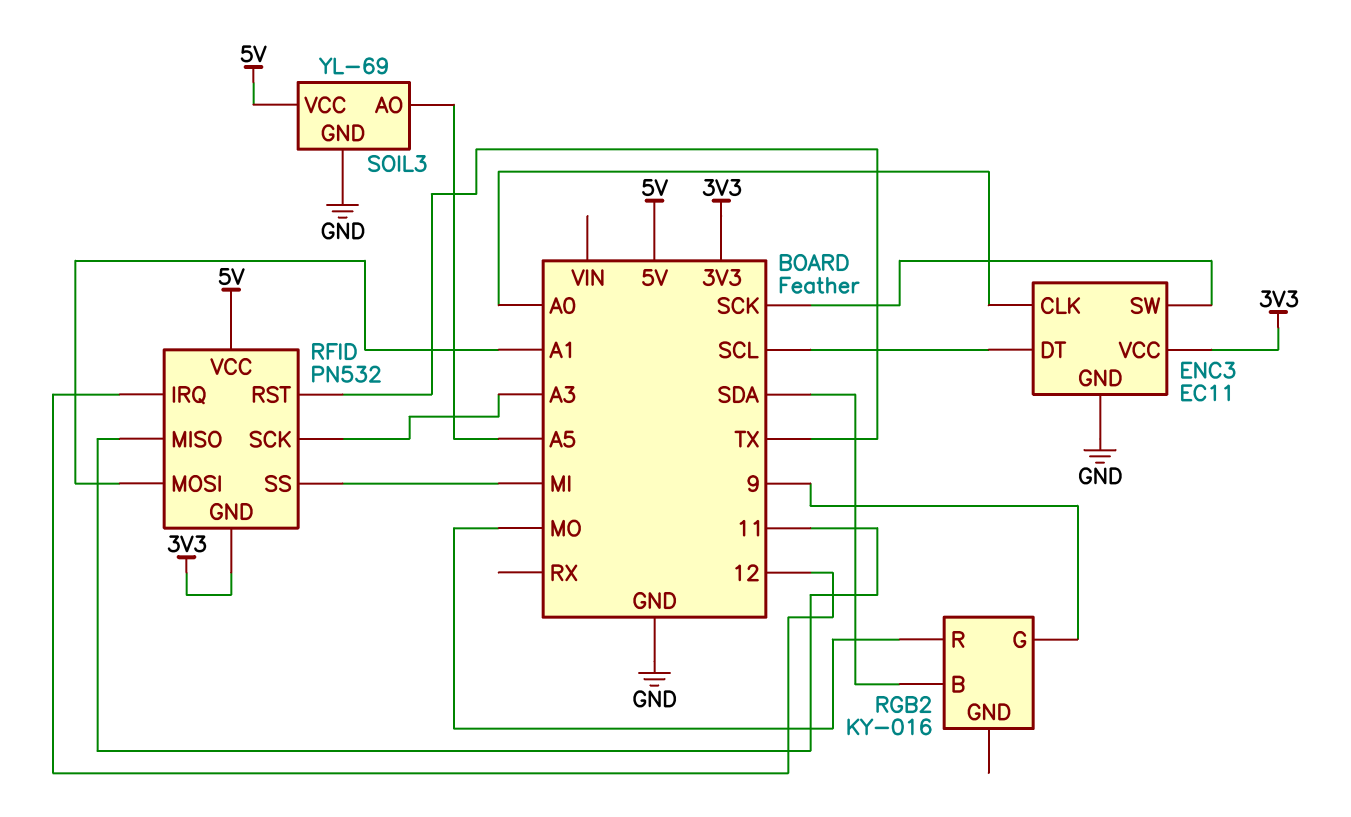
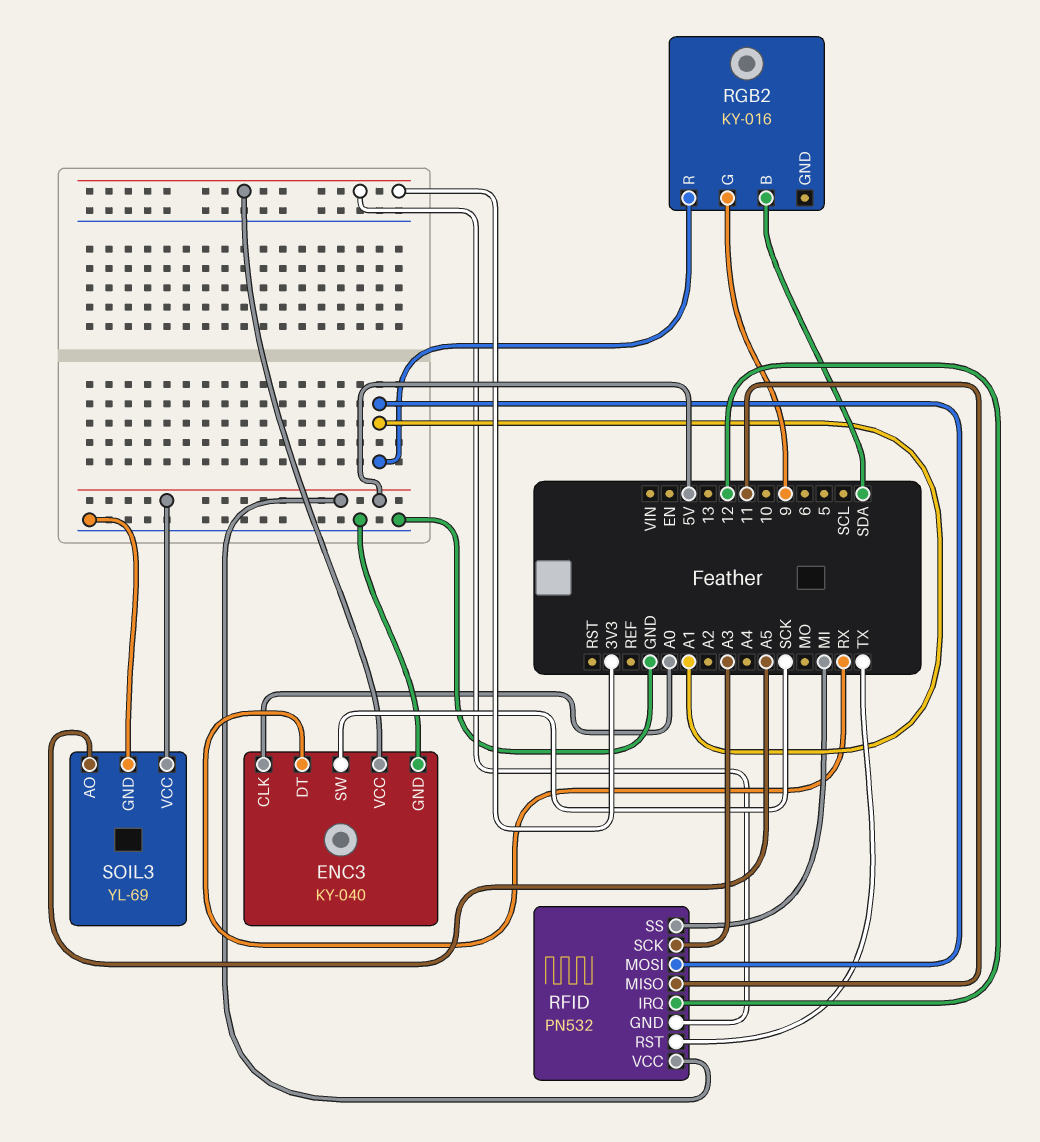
ENC3: EC11 -> KY-040
ENC3 pin DT: SCL -> RX
RGB2 pin R: MO -> A1

